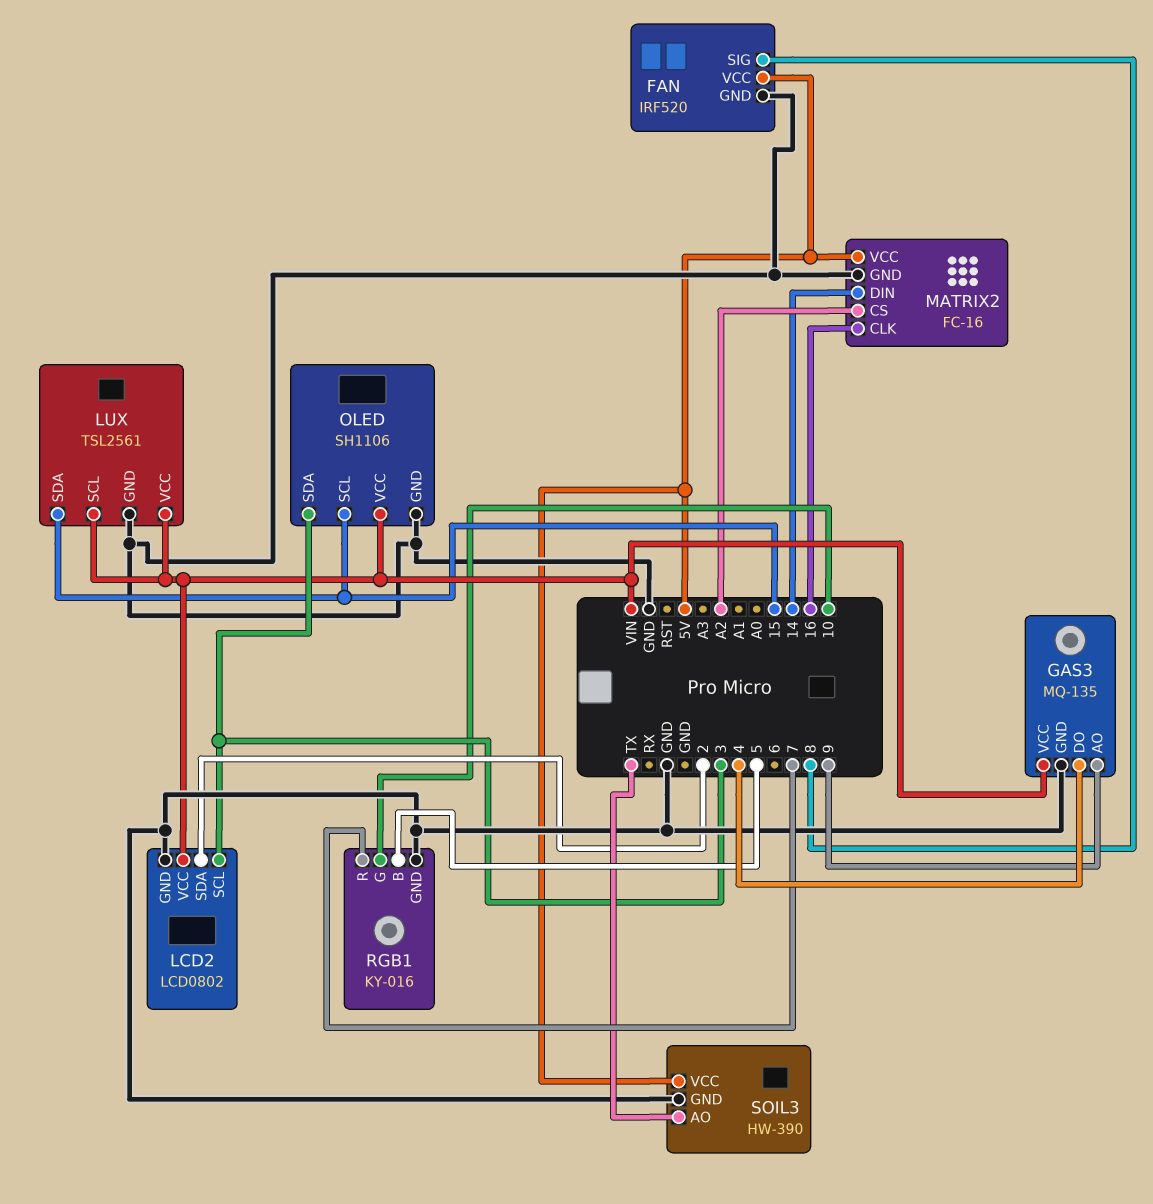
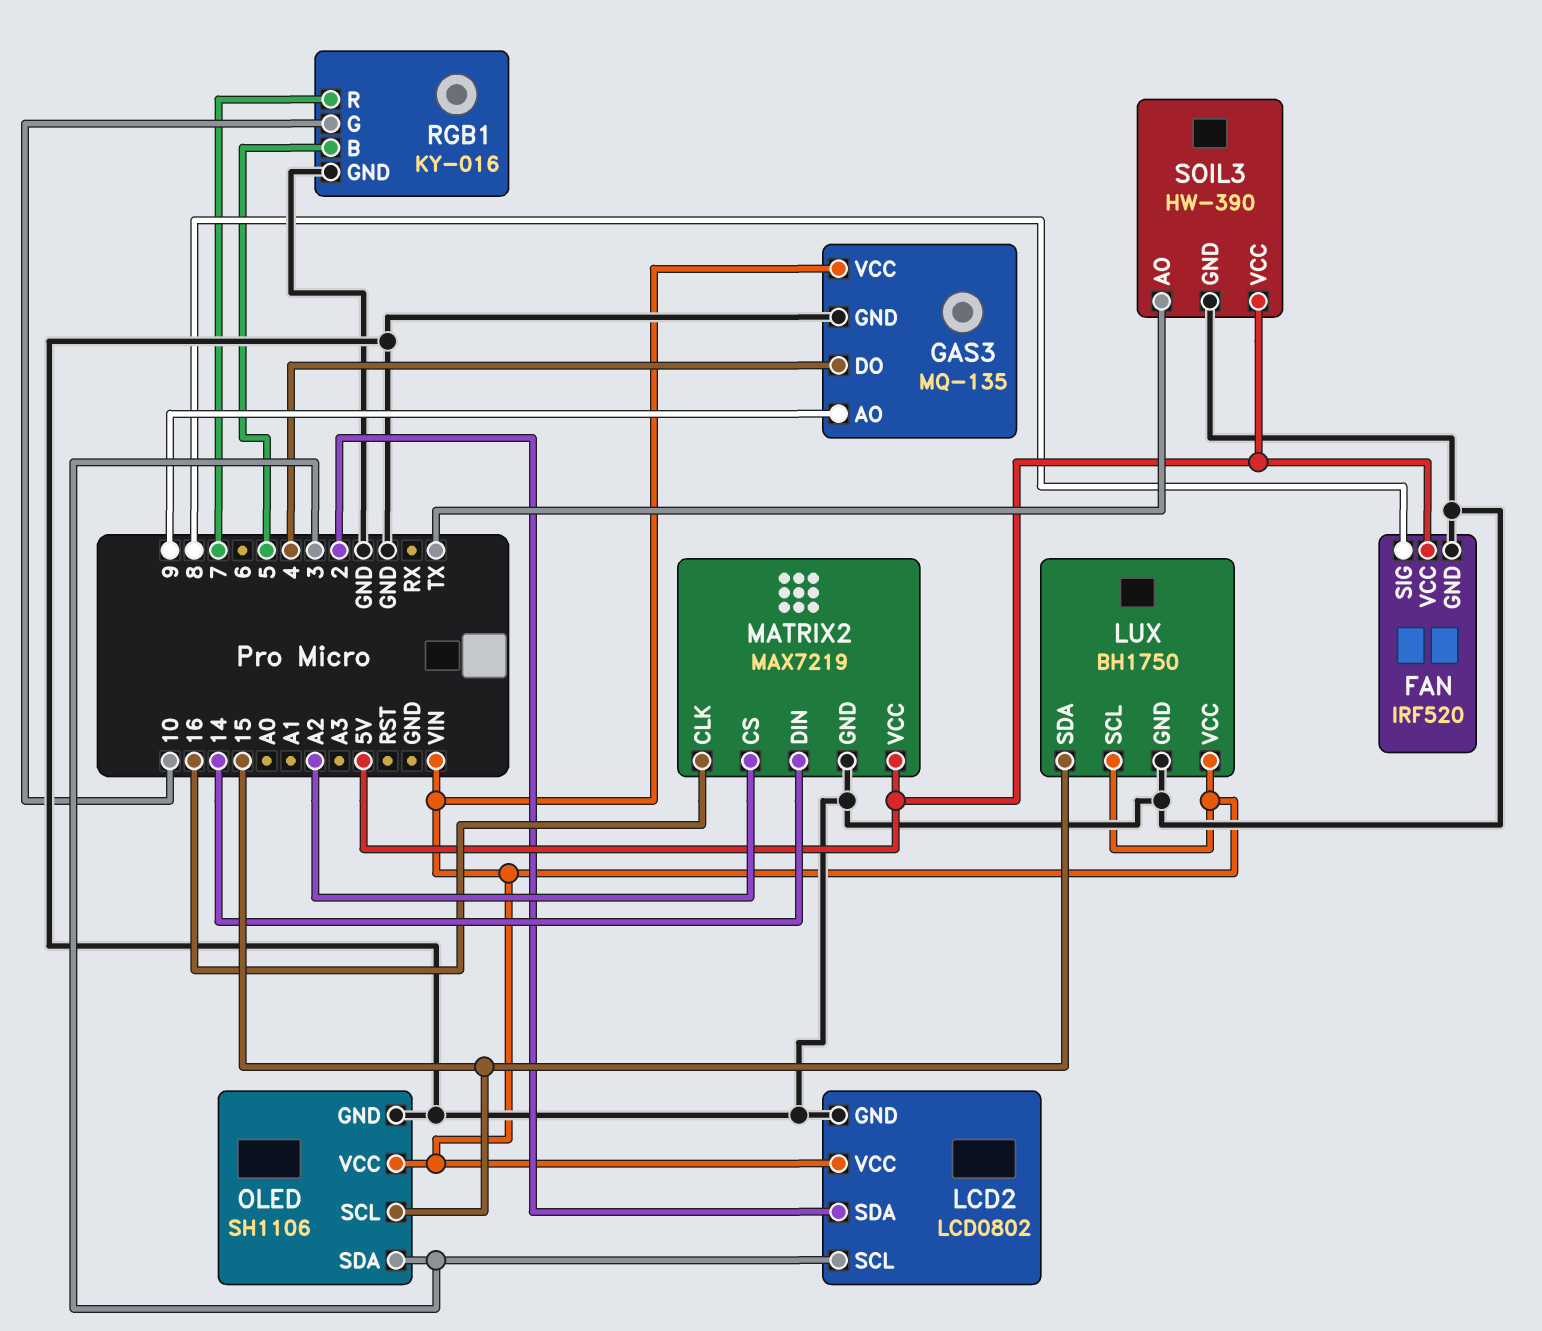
LUX: TSL2561 -> BH1750
MATRIX2: FC-16 -> MAX7219

